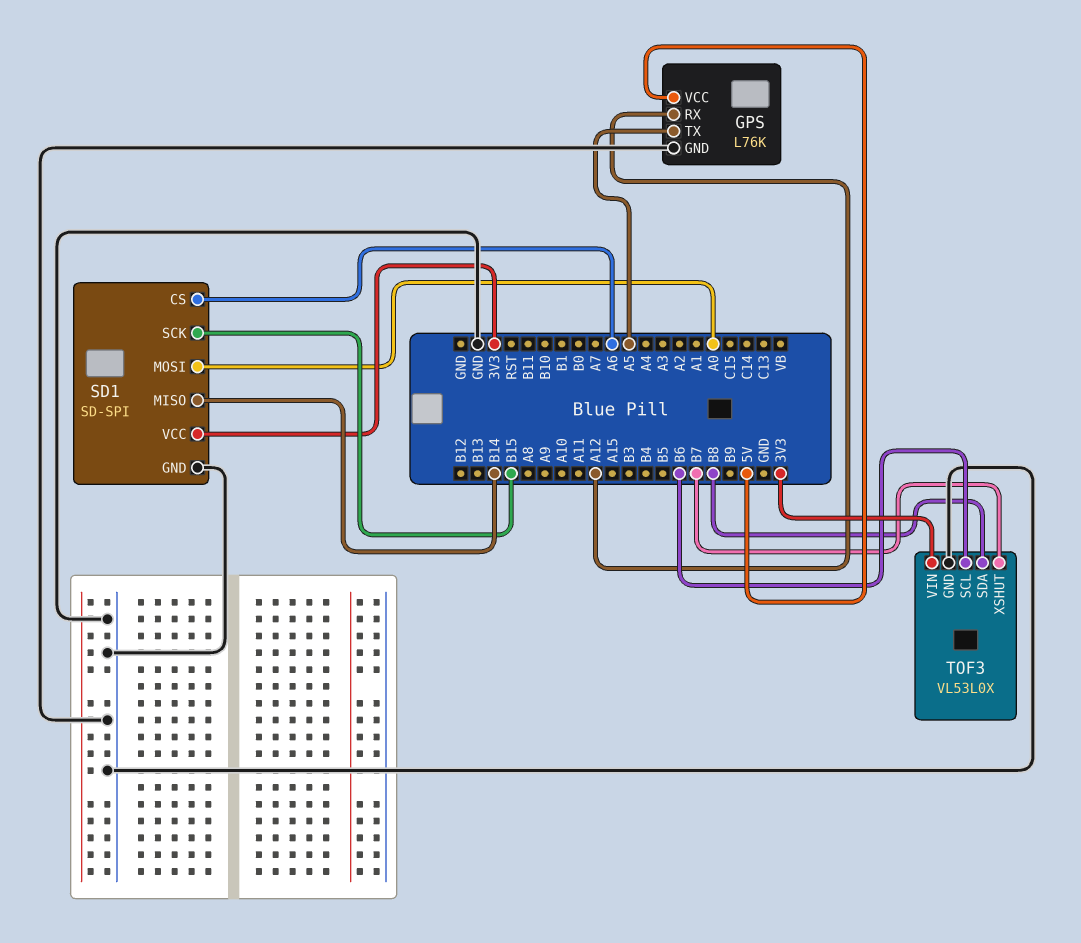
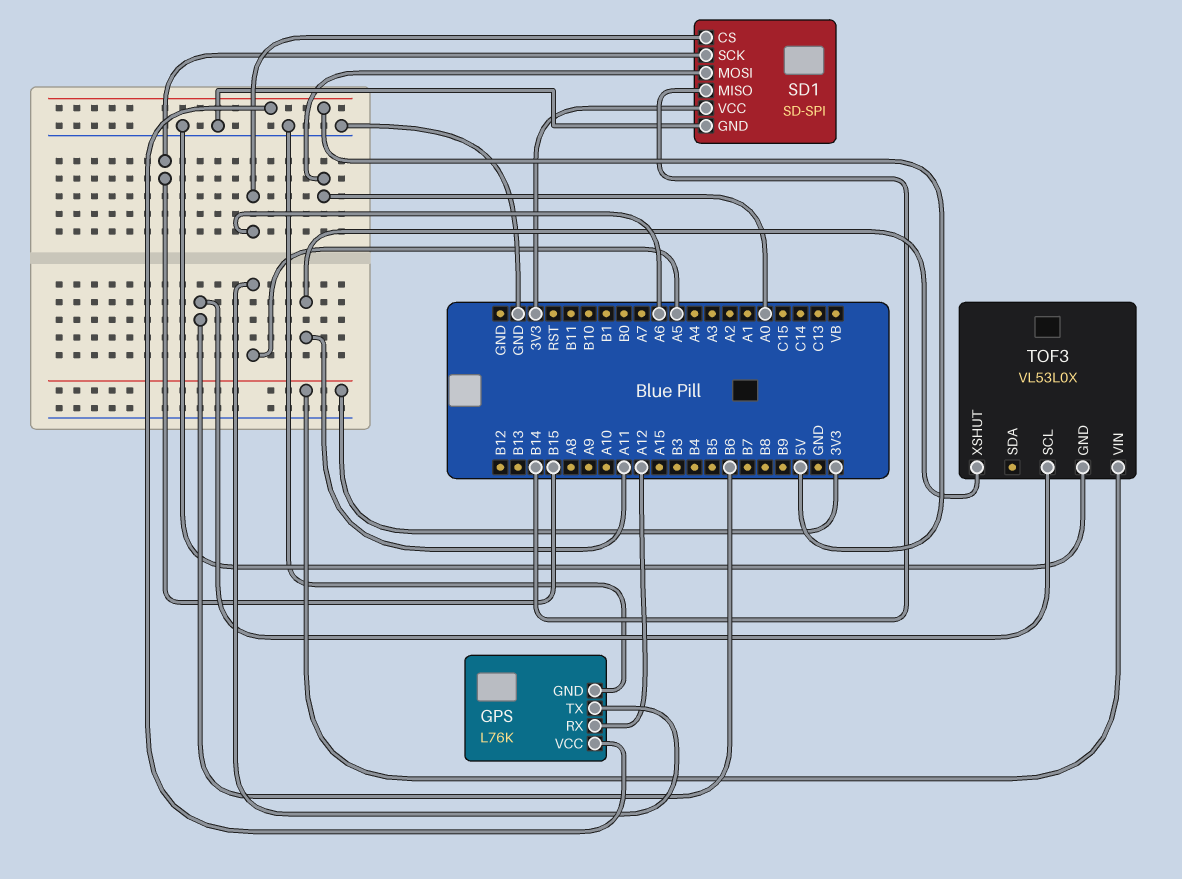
TOF3 pin SDA: B8 -> none
TOF3 pin XSHUT: B7 -> A11

